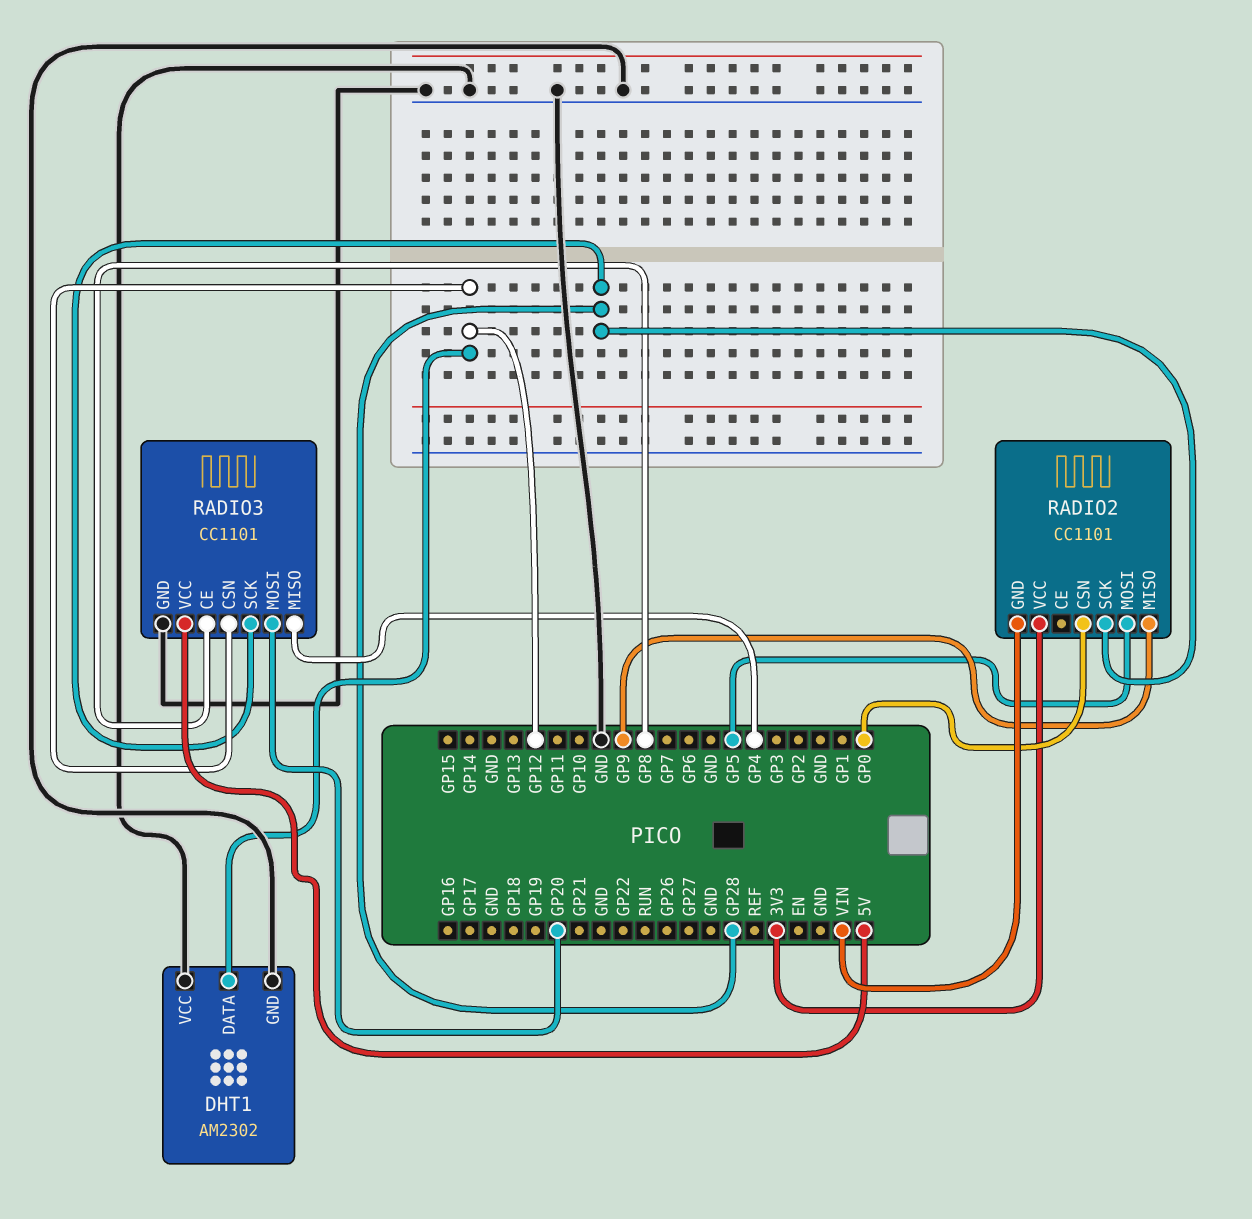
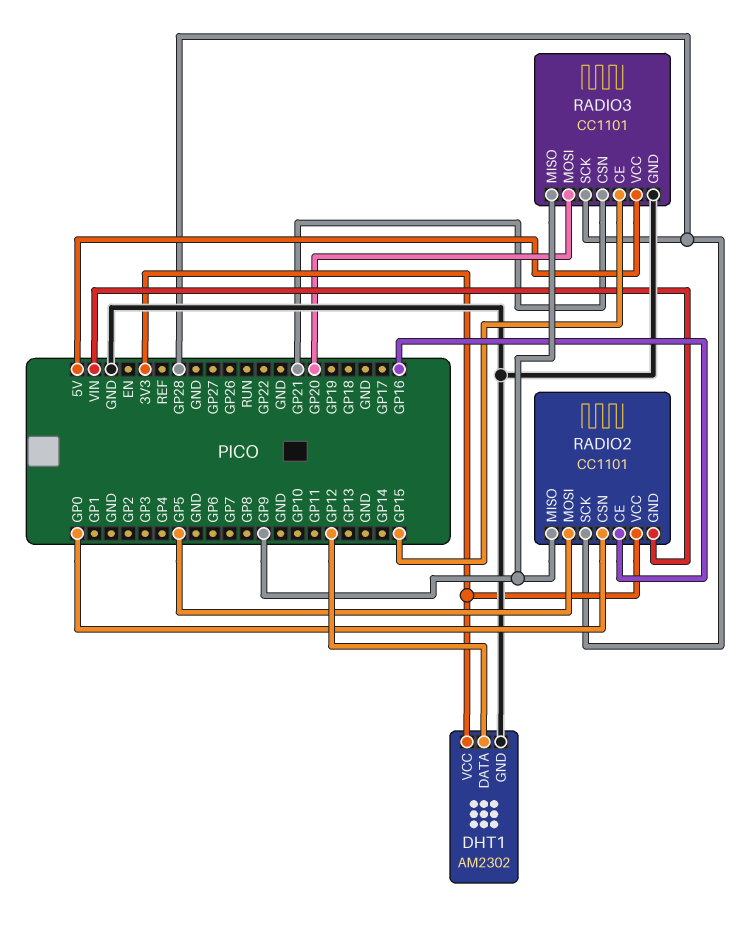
DHT1 pin VCC: GND -> 3V3
RADIO2 pin CE: none -> GP16
RADIO3 pin CE: GP8 -> GP15
RADIO3 pin CSN: GP12 -> GP21
RADIO3 pin MISO: GP4 -> GP9

